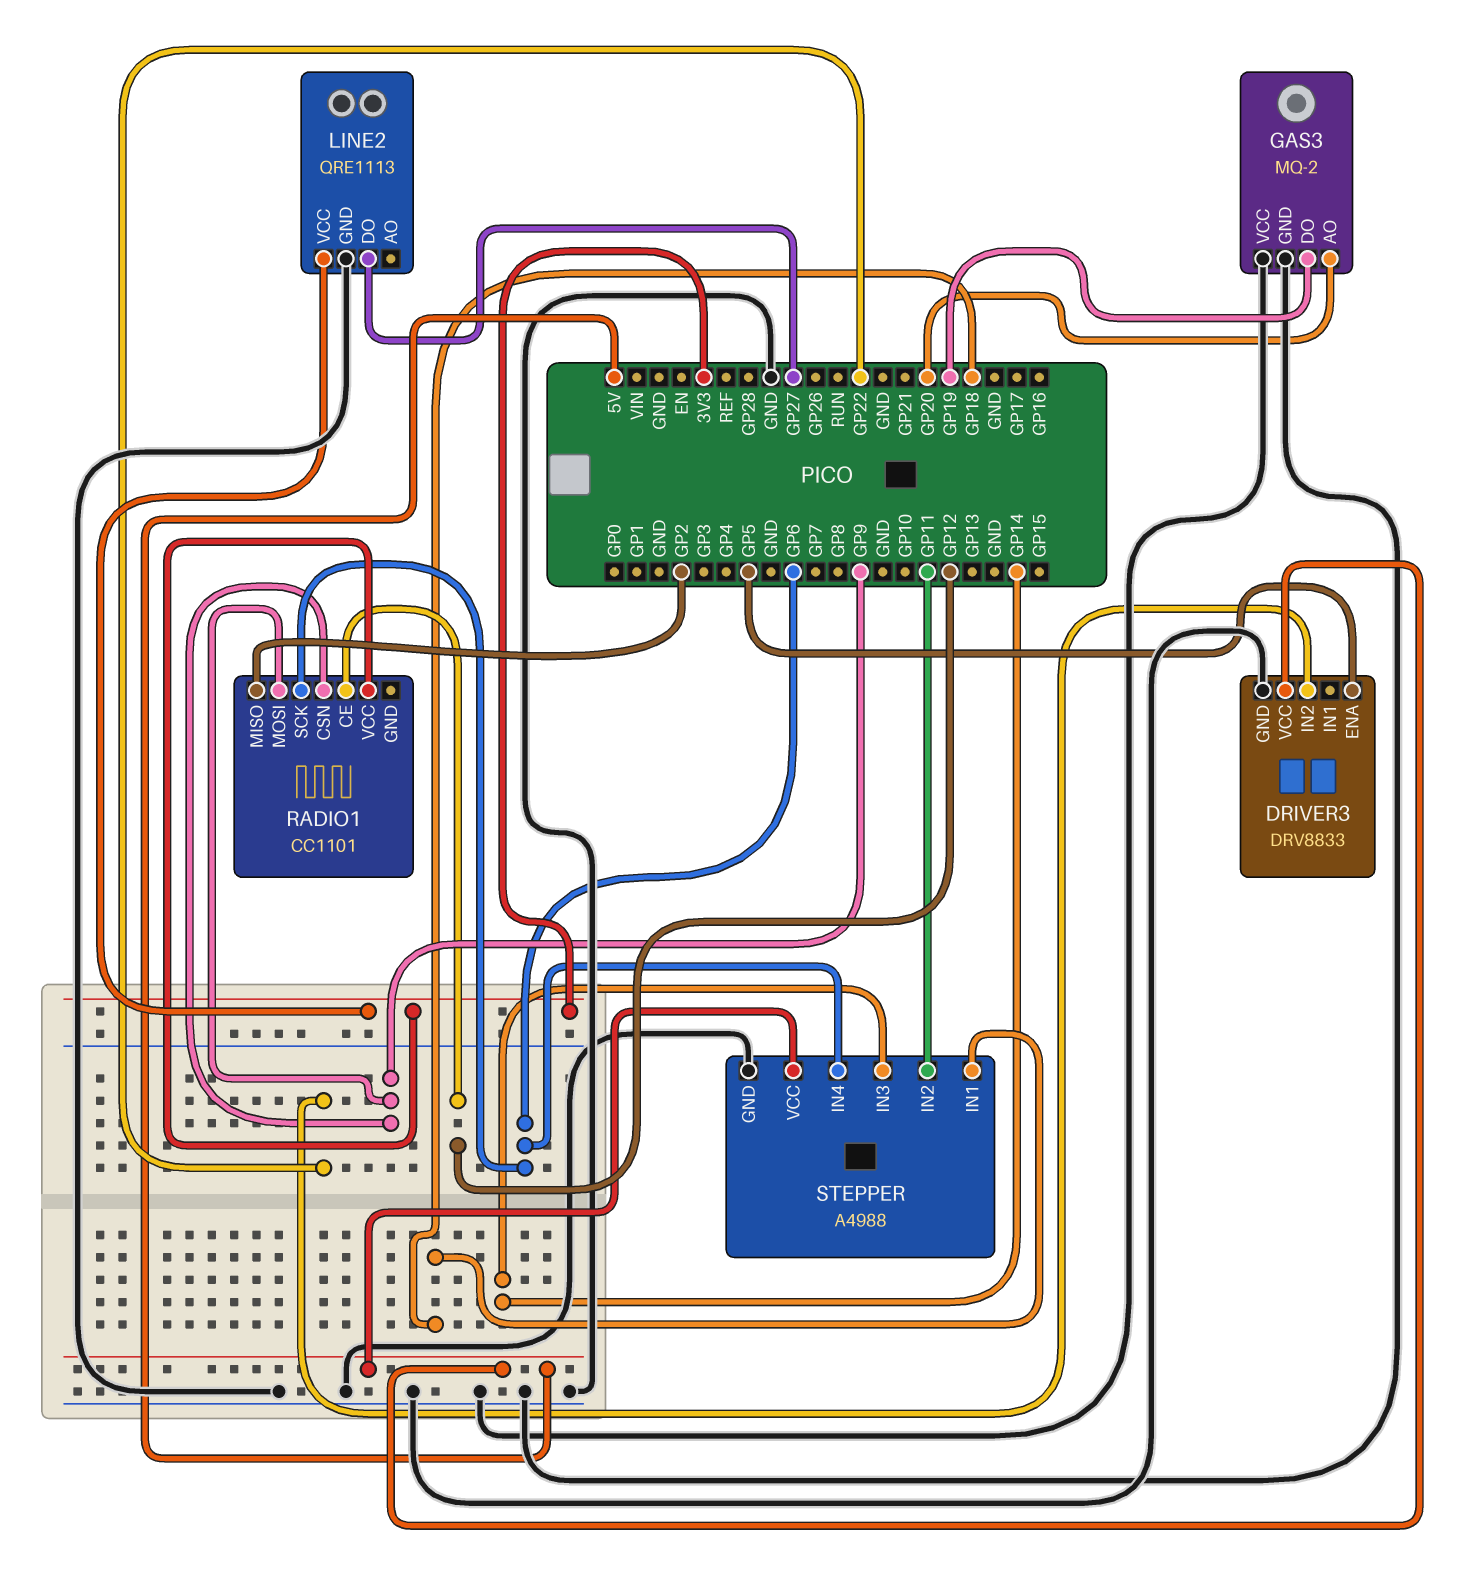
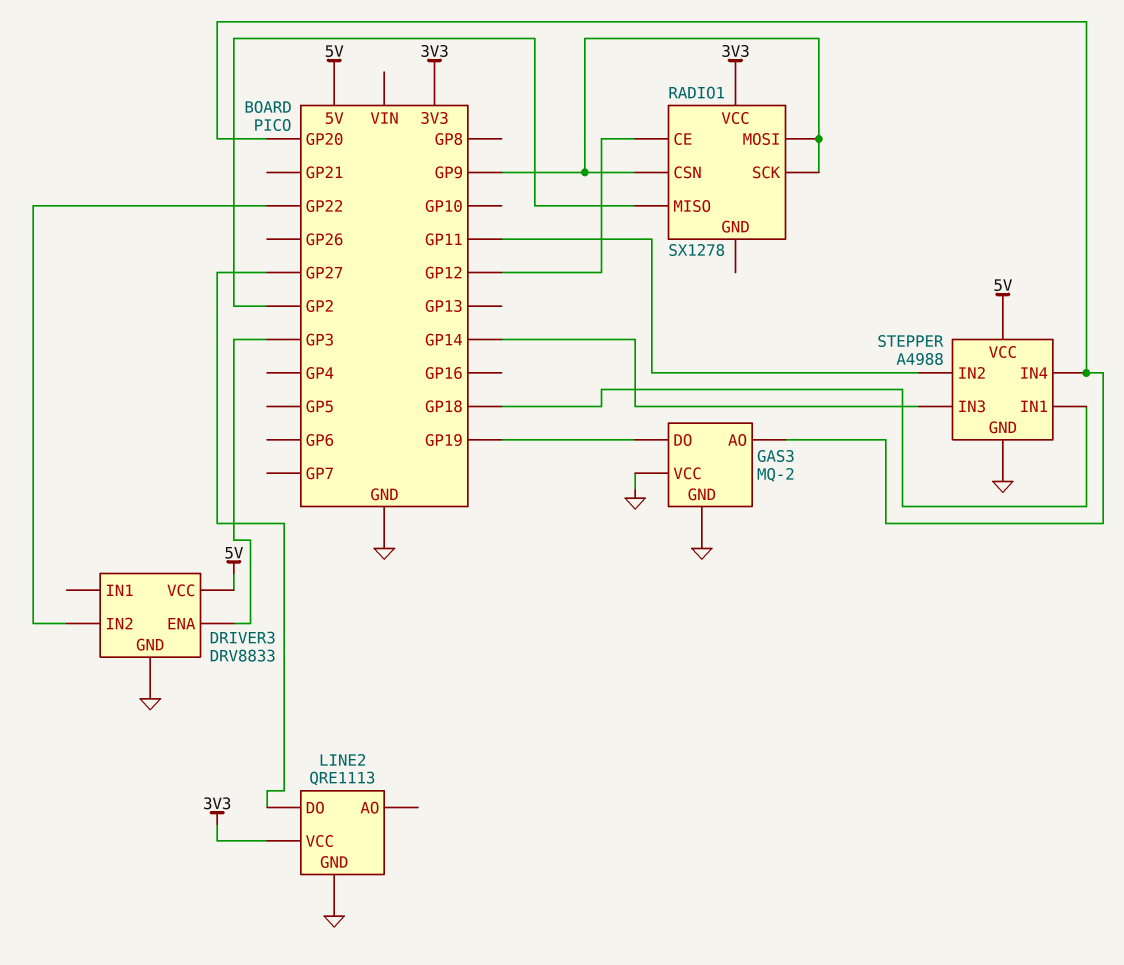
DRIVER3 pin ENA: GP5 -> GP3
RADIO1: CC1101 -> SX1278
RADIO1 pin SCK: GP6 -> GP9
STEPPER pin IN4: GP6 -> GP20

